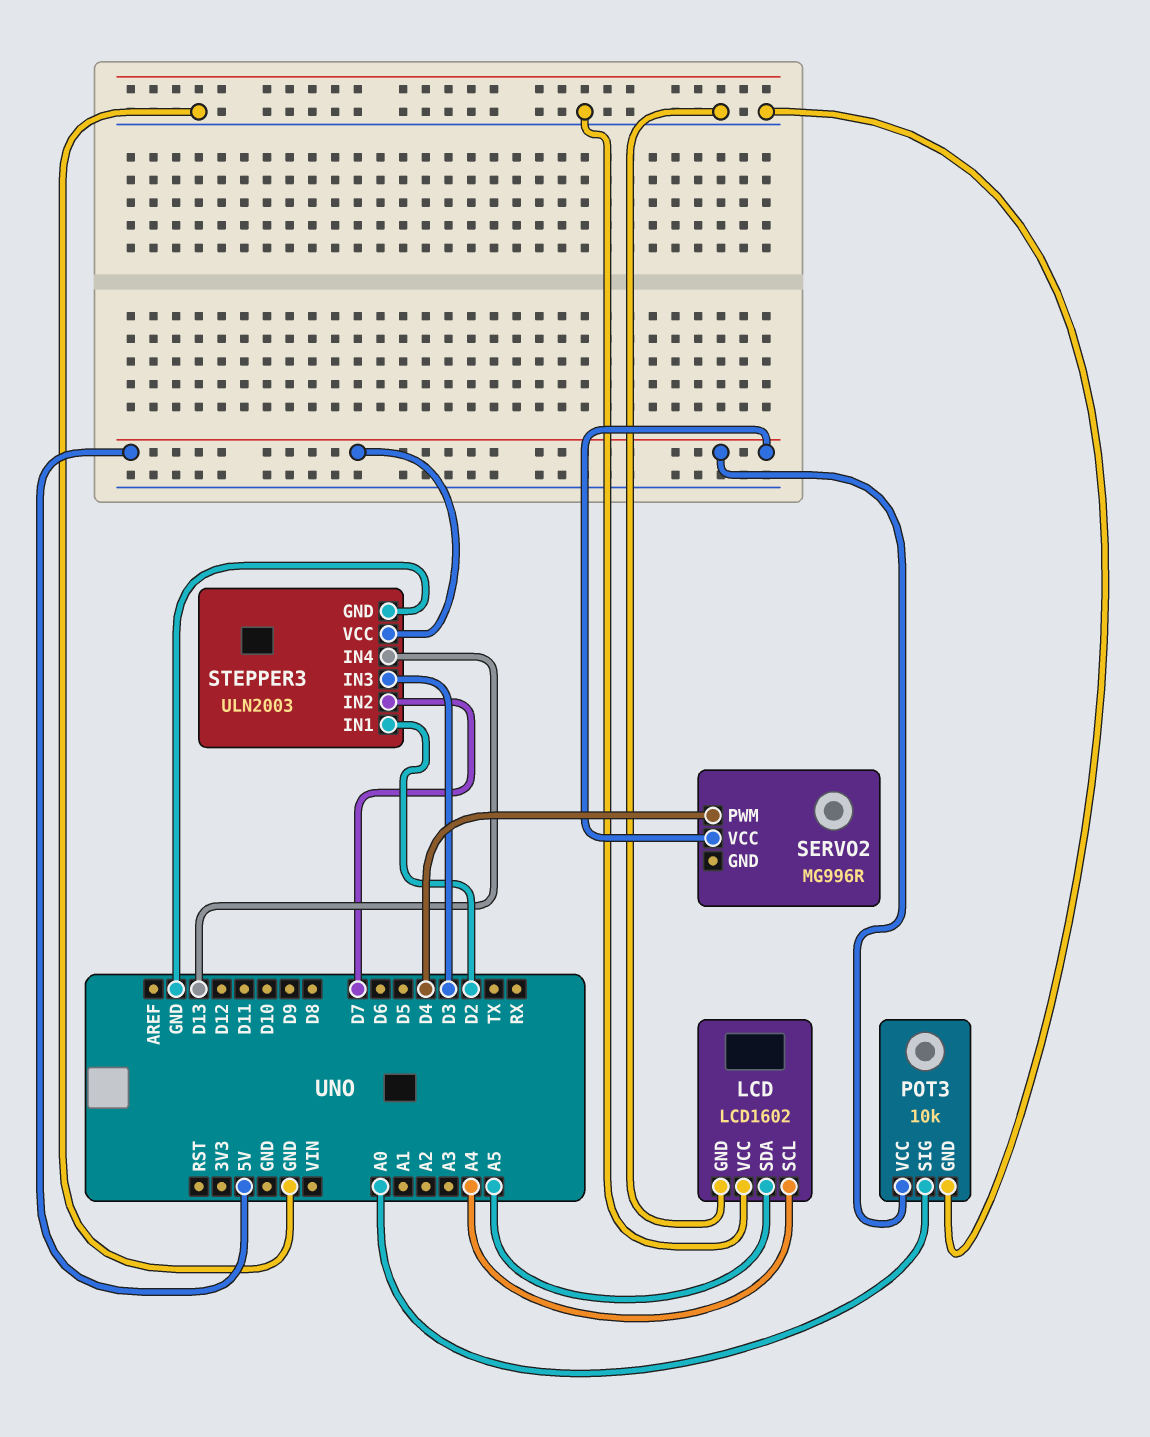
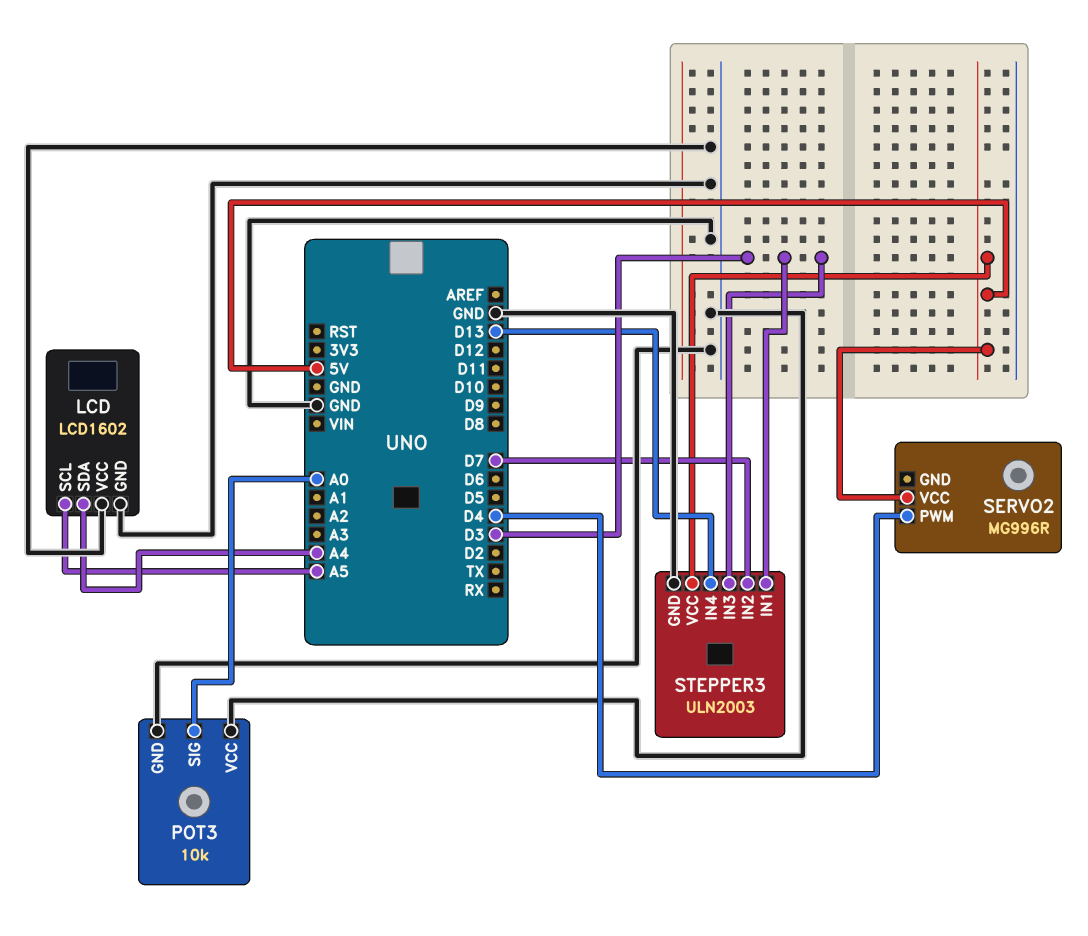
LCD pin SCL: A4 -> A5
LCD pin SDA: A5 -> A4
POT3 pin VCC: 5V -> GND
STEPPER3 pin IN1: D2 -> D3

